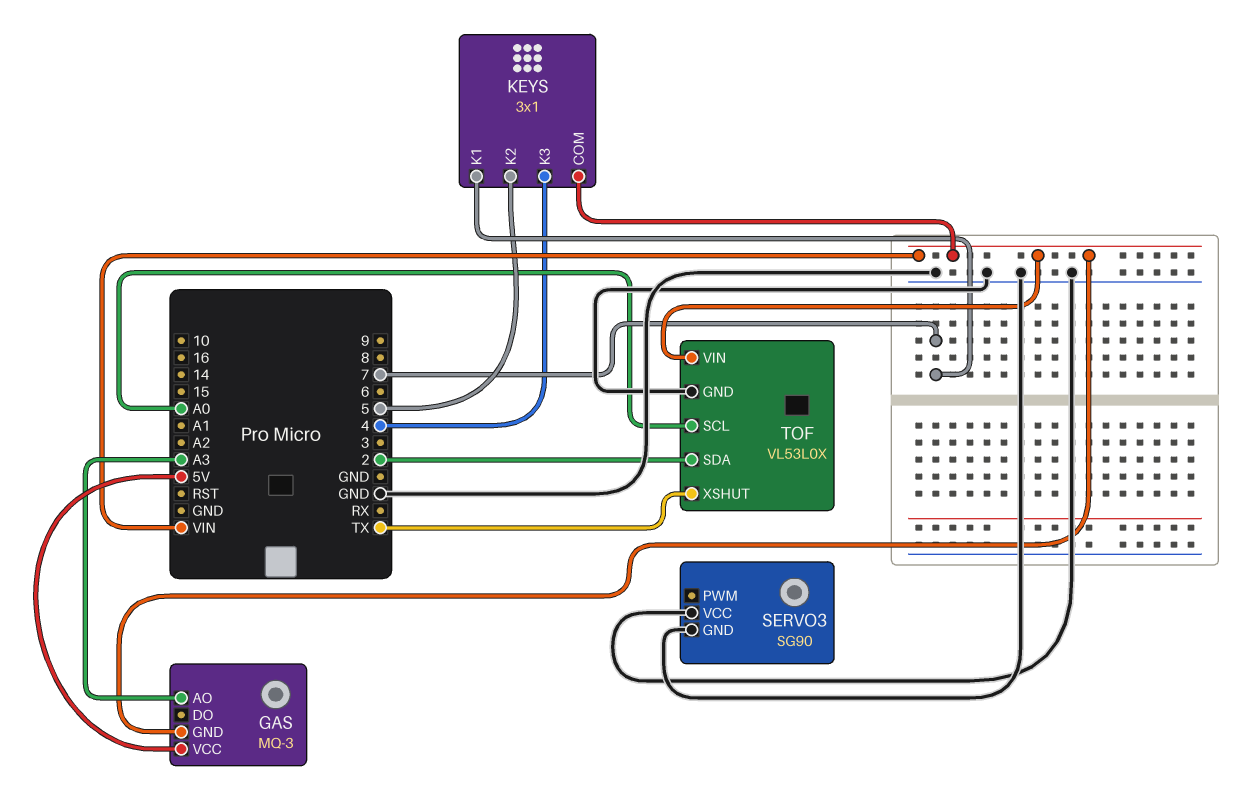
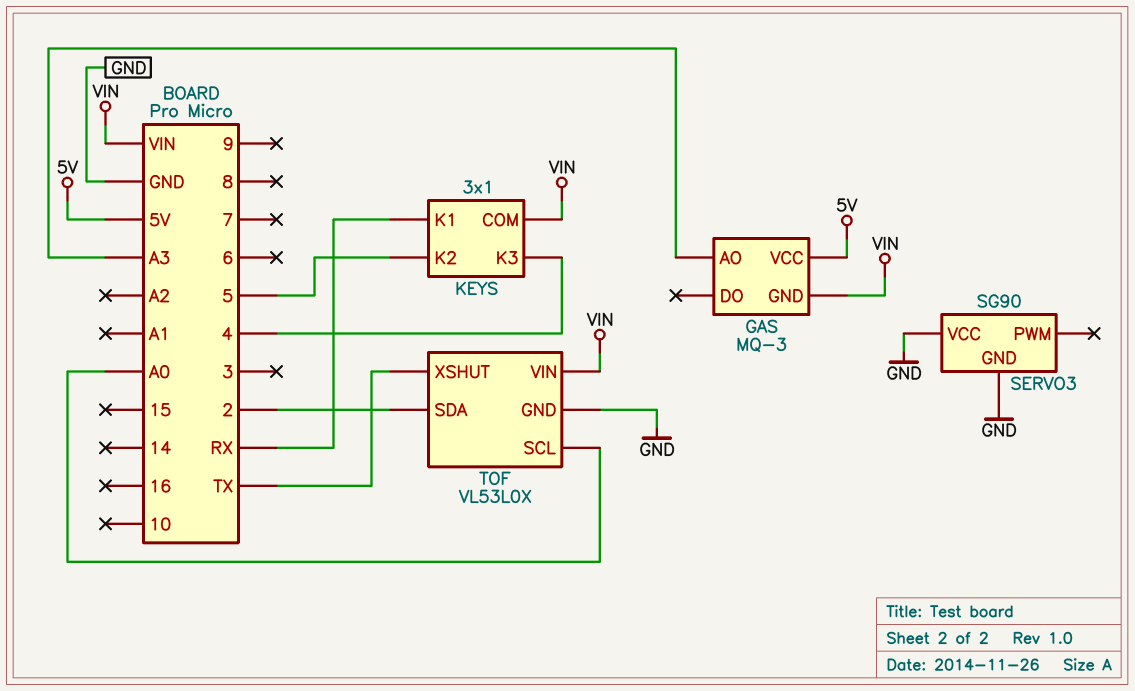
KEYS pin K1: 7 -> RX

